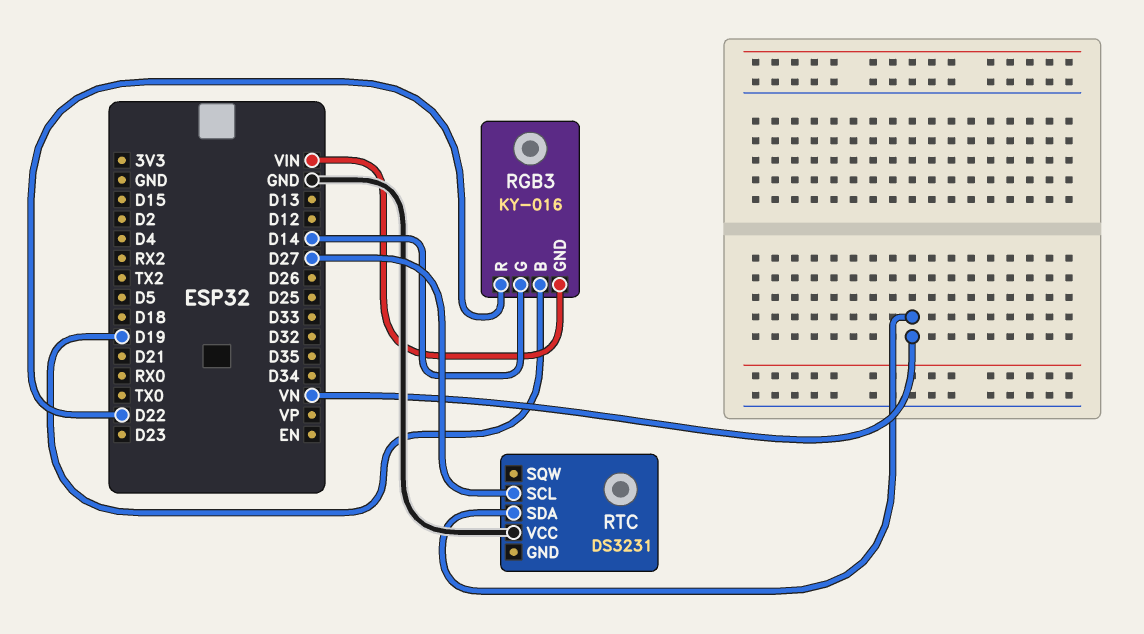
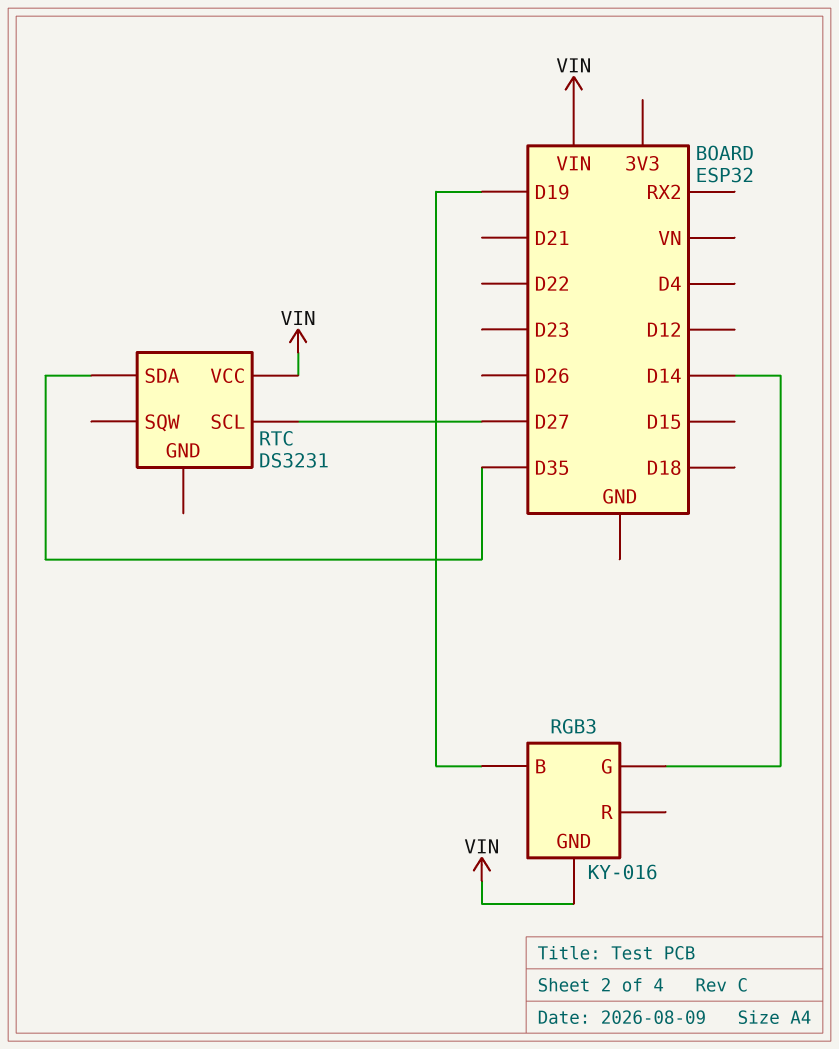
RGB3 pin R: D22 -> none
RTC pin SDA: VN -> D35
RTC pin VCC: GND -> VIN

